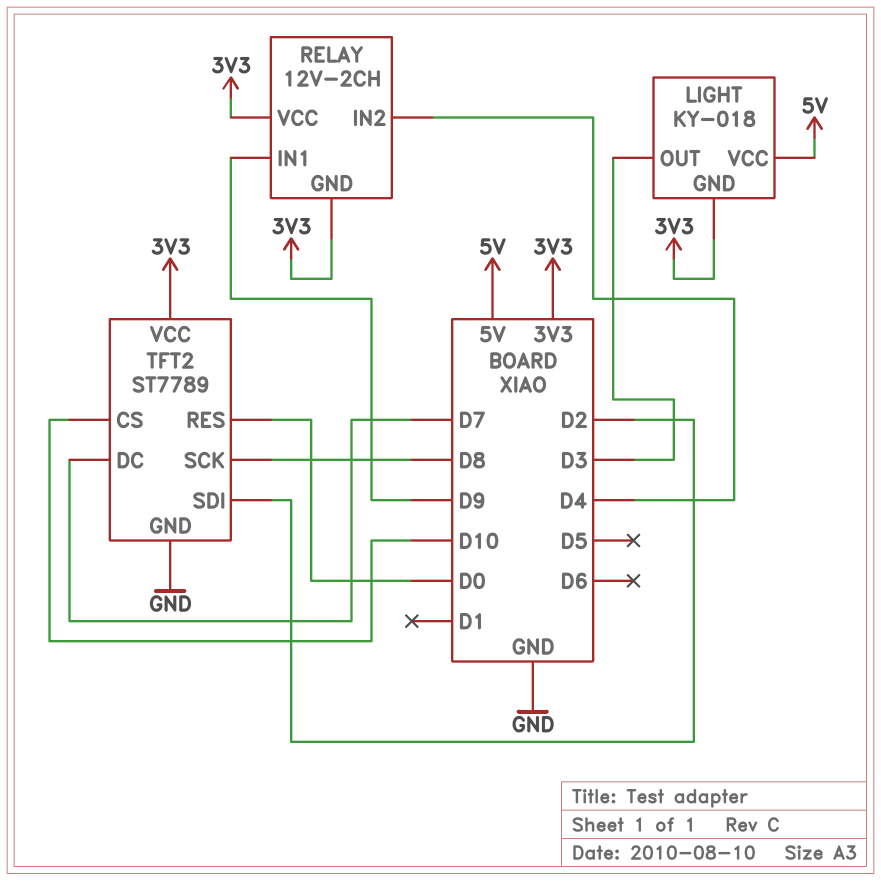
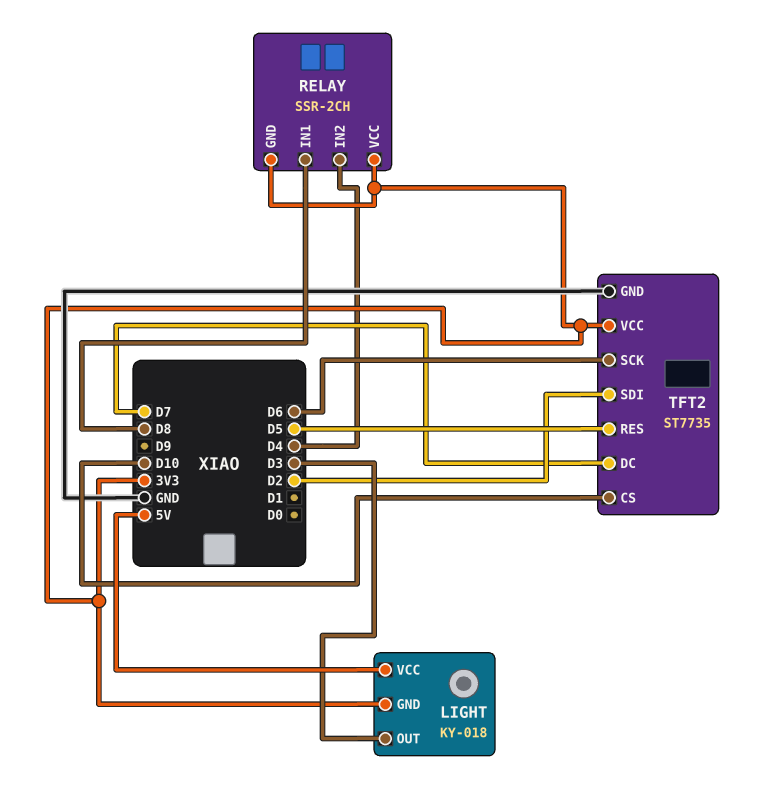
RELAY: 12V-2CH -> SSR-2CH
RELAY pin IN1: D9 -> D8
TFT2: ST7789 -> ST7735
TFT2 pin RES: D0 -> D5
TFT2 pin SCK: D8 -> D6

